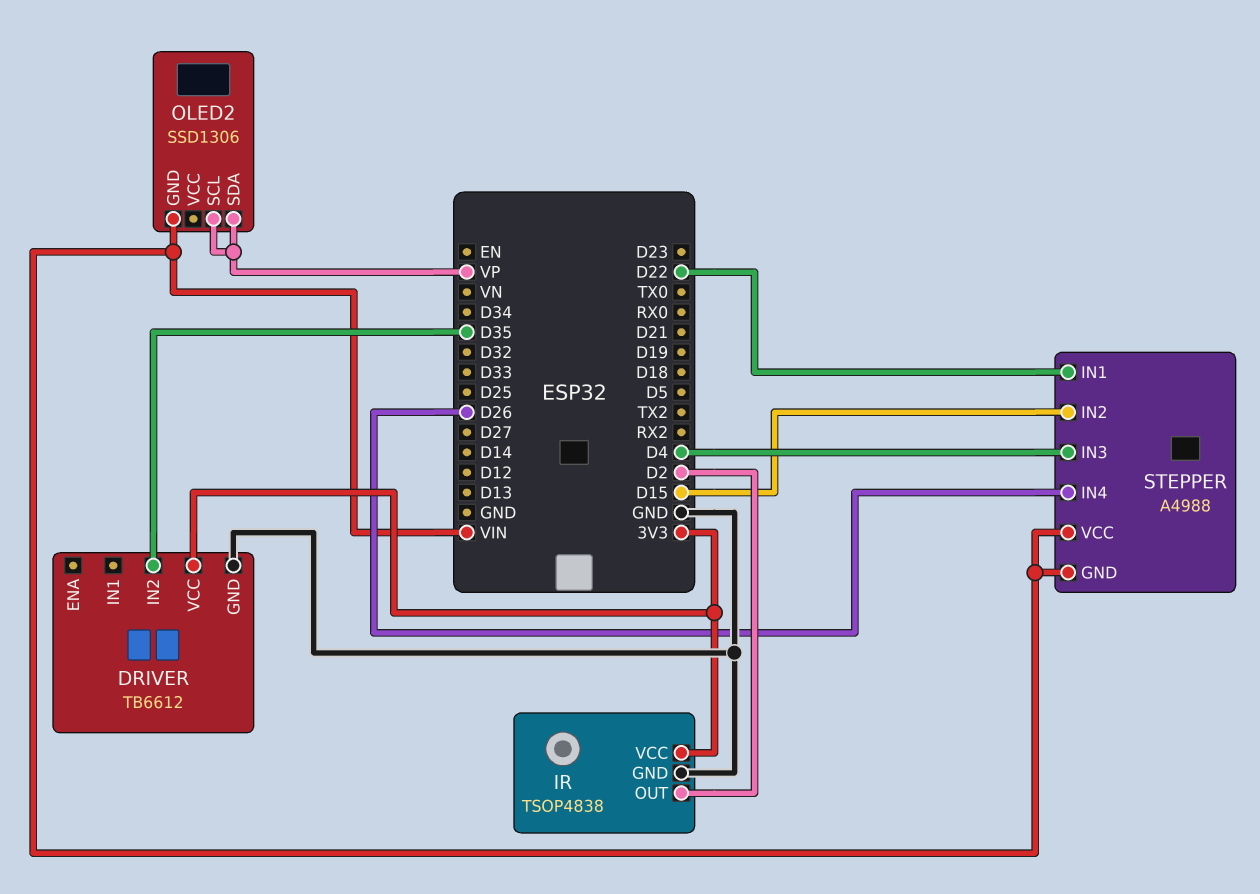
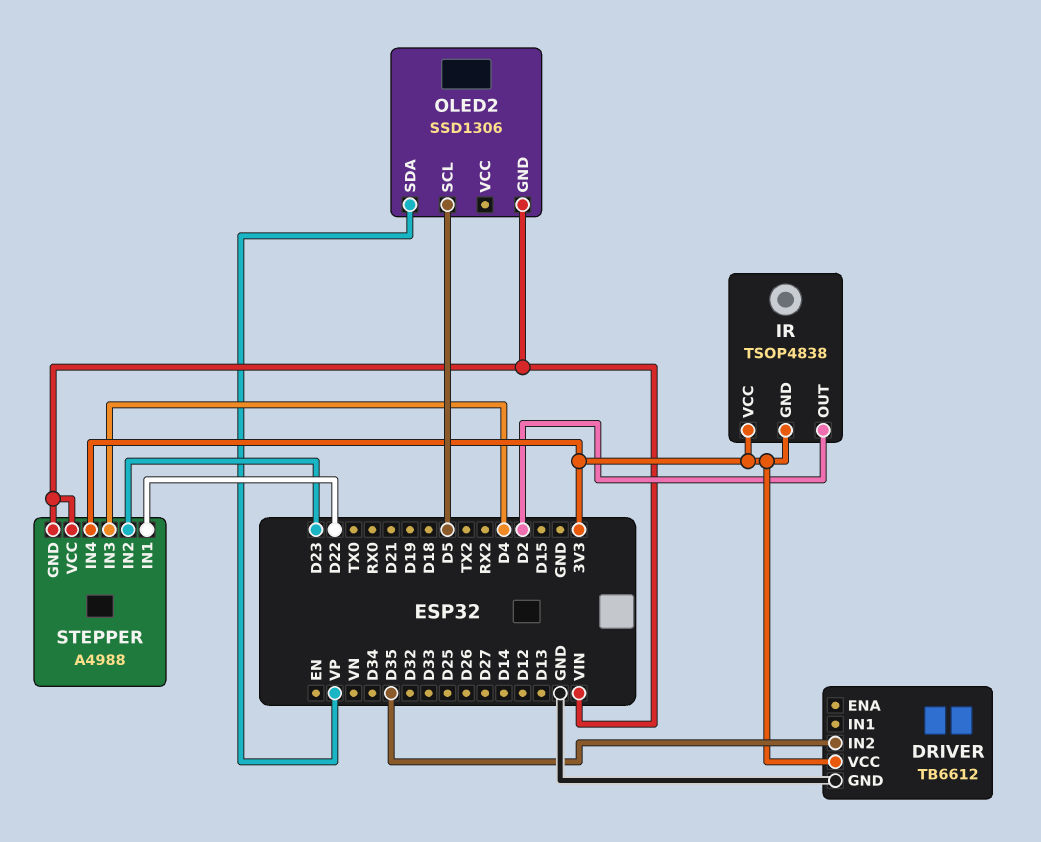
IR pin GND: GND -> 3V3
OLED2 pin SCL: VP -> D5
STEPPER pin IN2: D15 -> D23
STEPPER pin IN4: D26 -> 3V3

